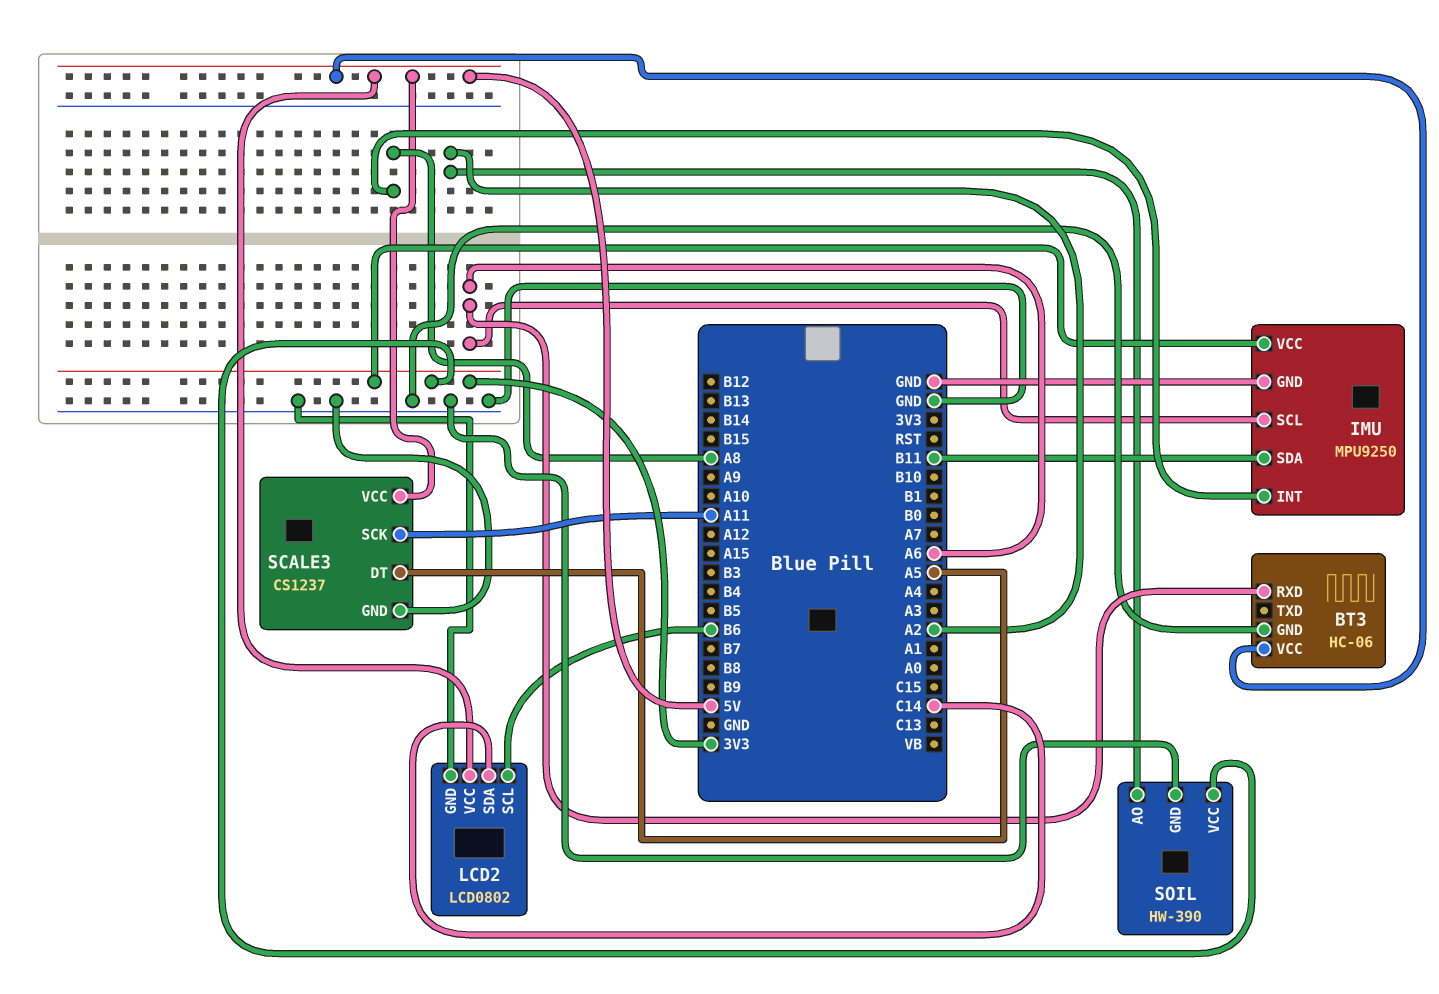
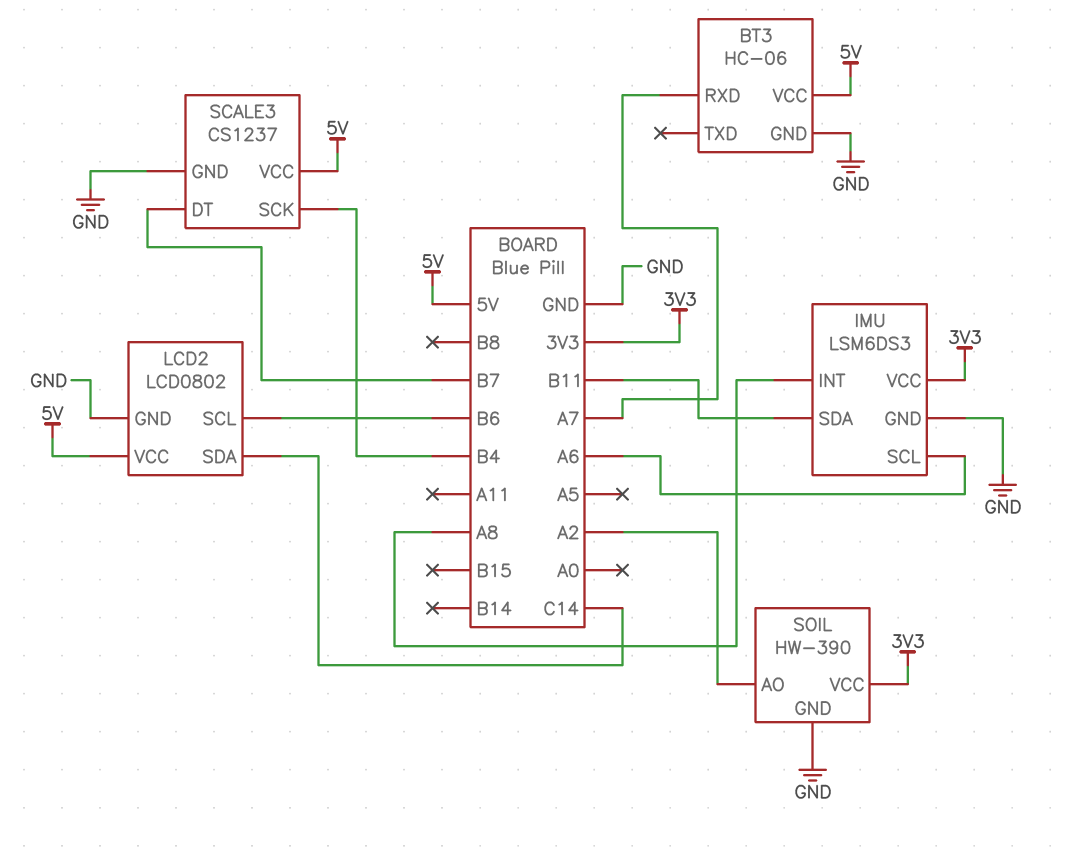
BT3 pin RXD: A6 -> A7
IMU: MPU9250 -> LSM6DS3
SCALE3 pin DT: A5 -> B7
SCALE3 pin SCK: A11 -> B4

